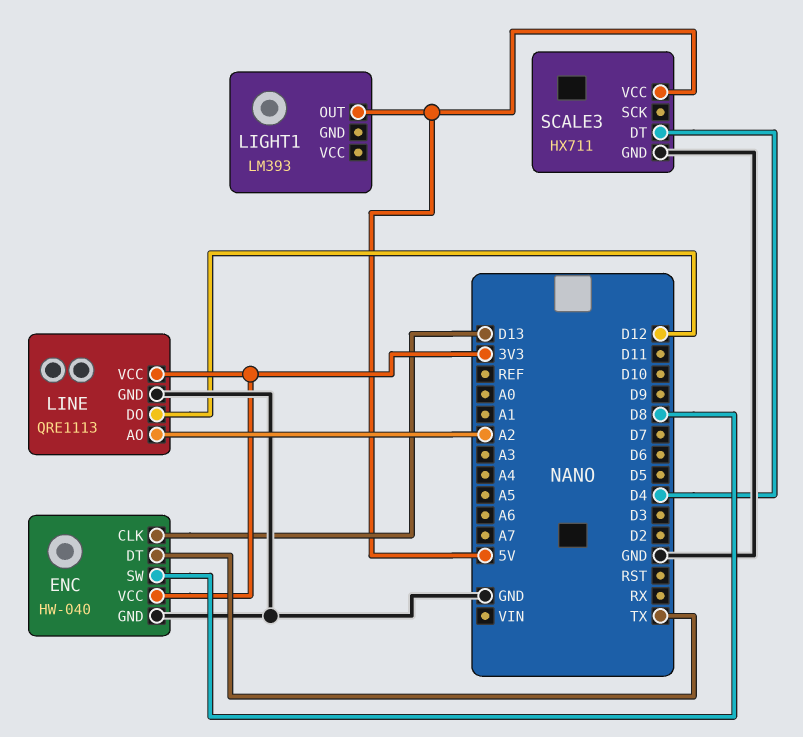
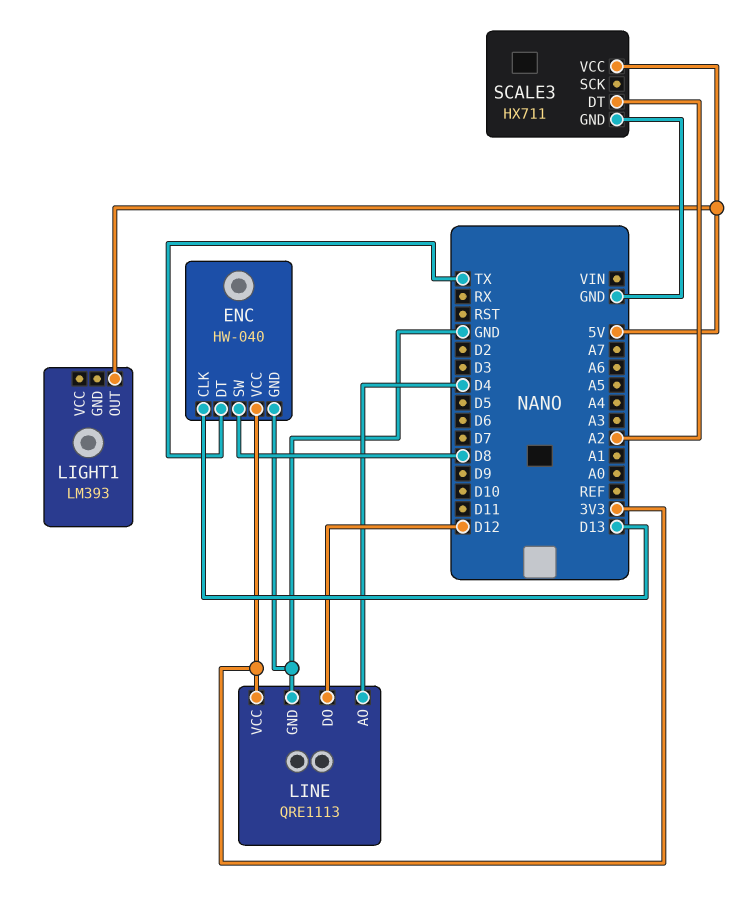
LINE pin AO: A2 -> D4
SCALE3 pin DT: D4 -> A2

